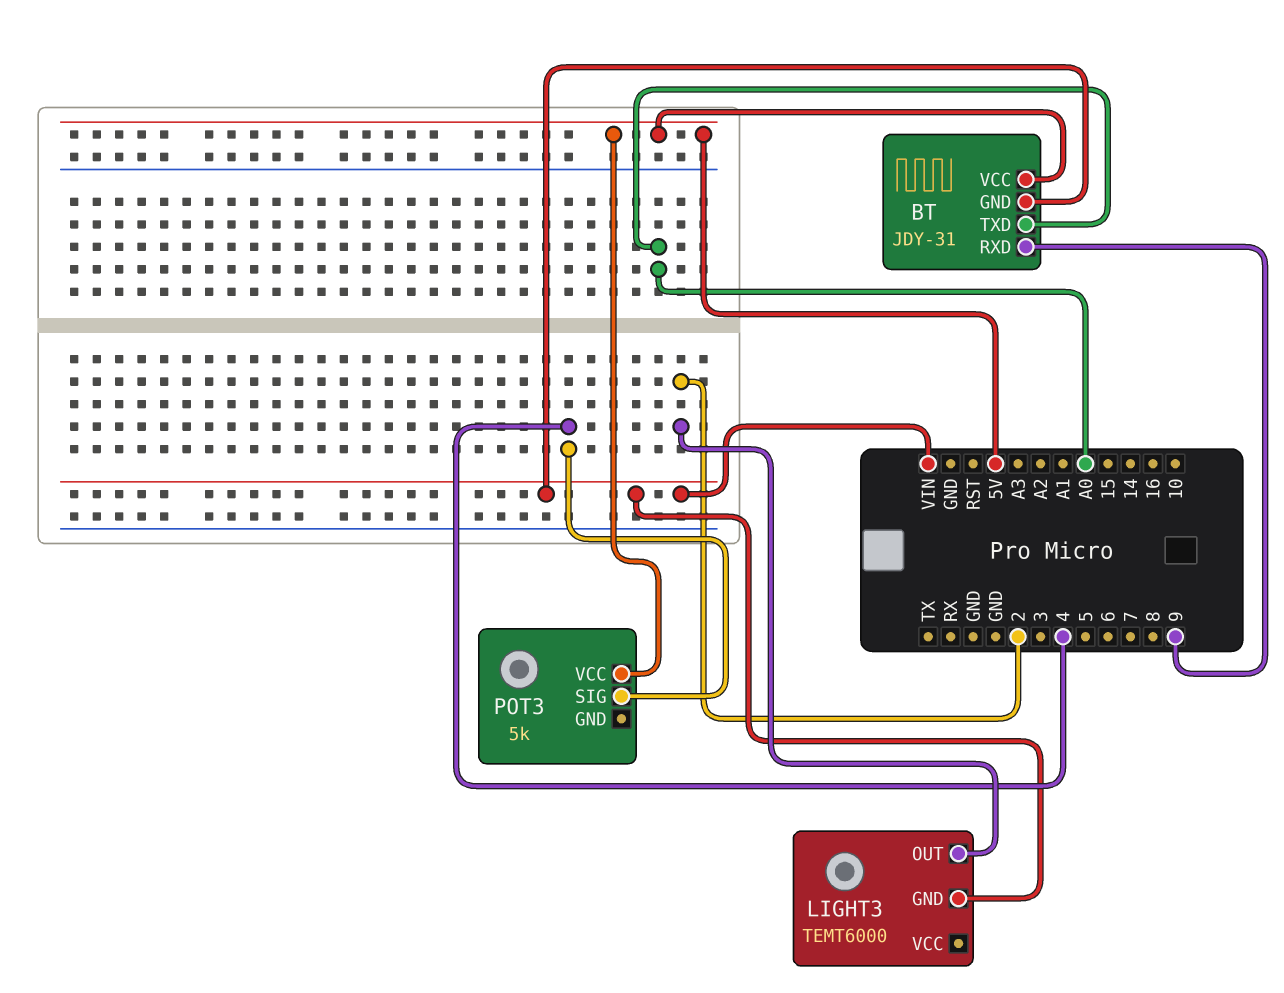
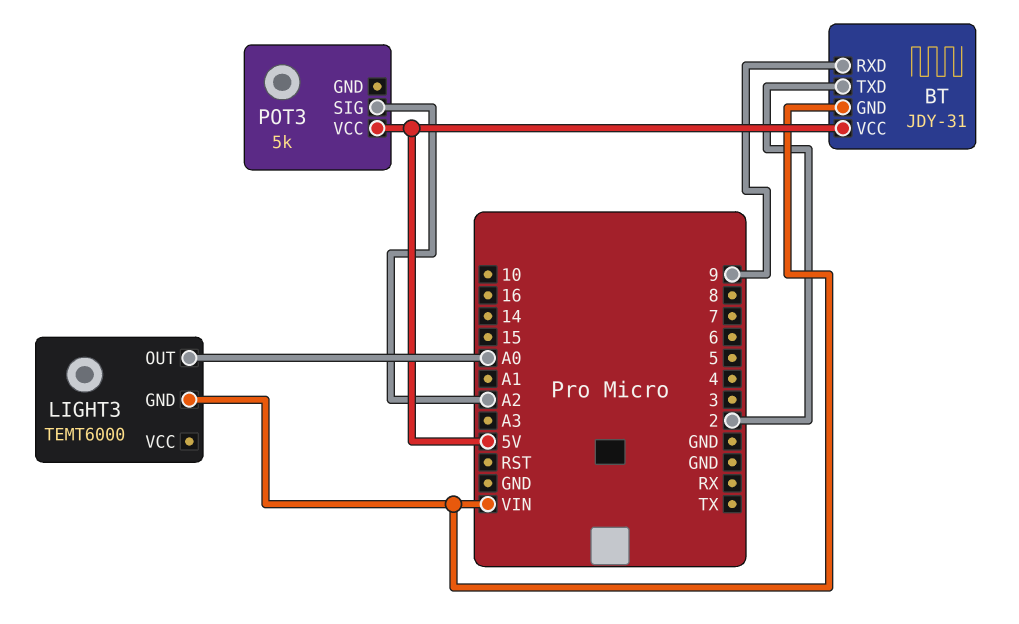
BT pin TXD: A0 -> 2
LIGHT3 pin OUT: 2 -> A0
POT3 pin SIG: 4 -> A2

